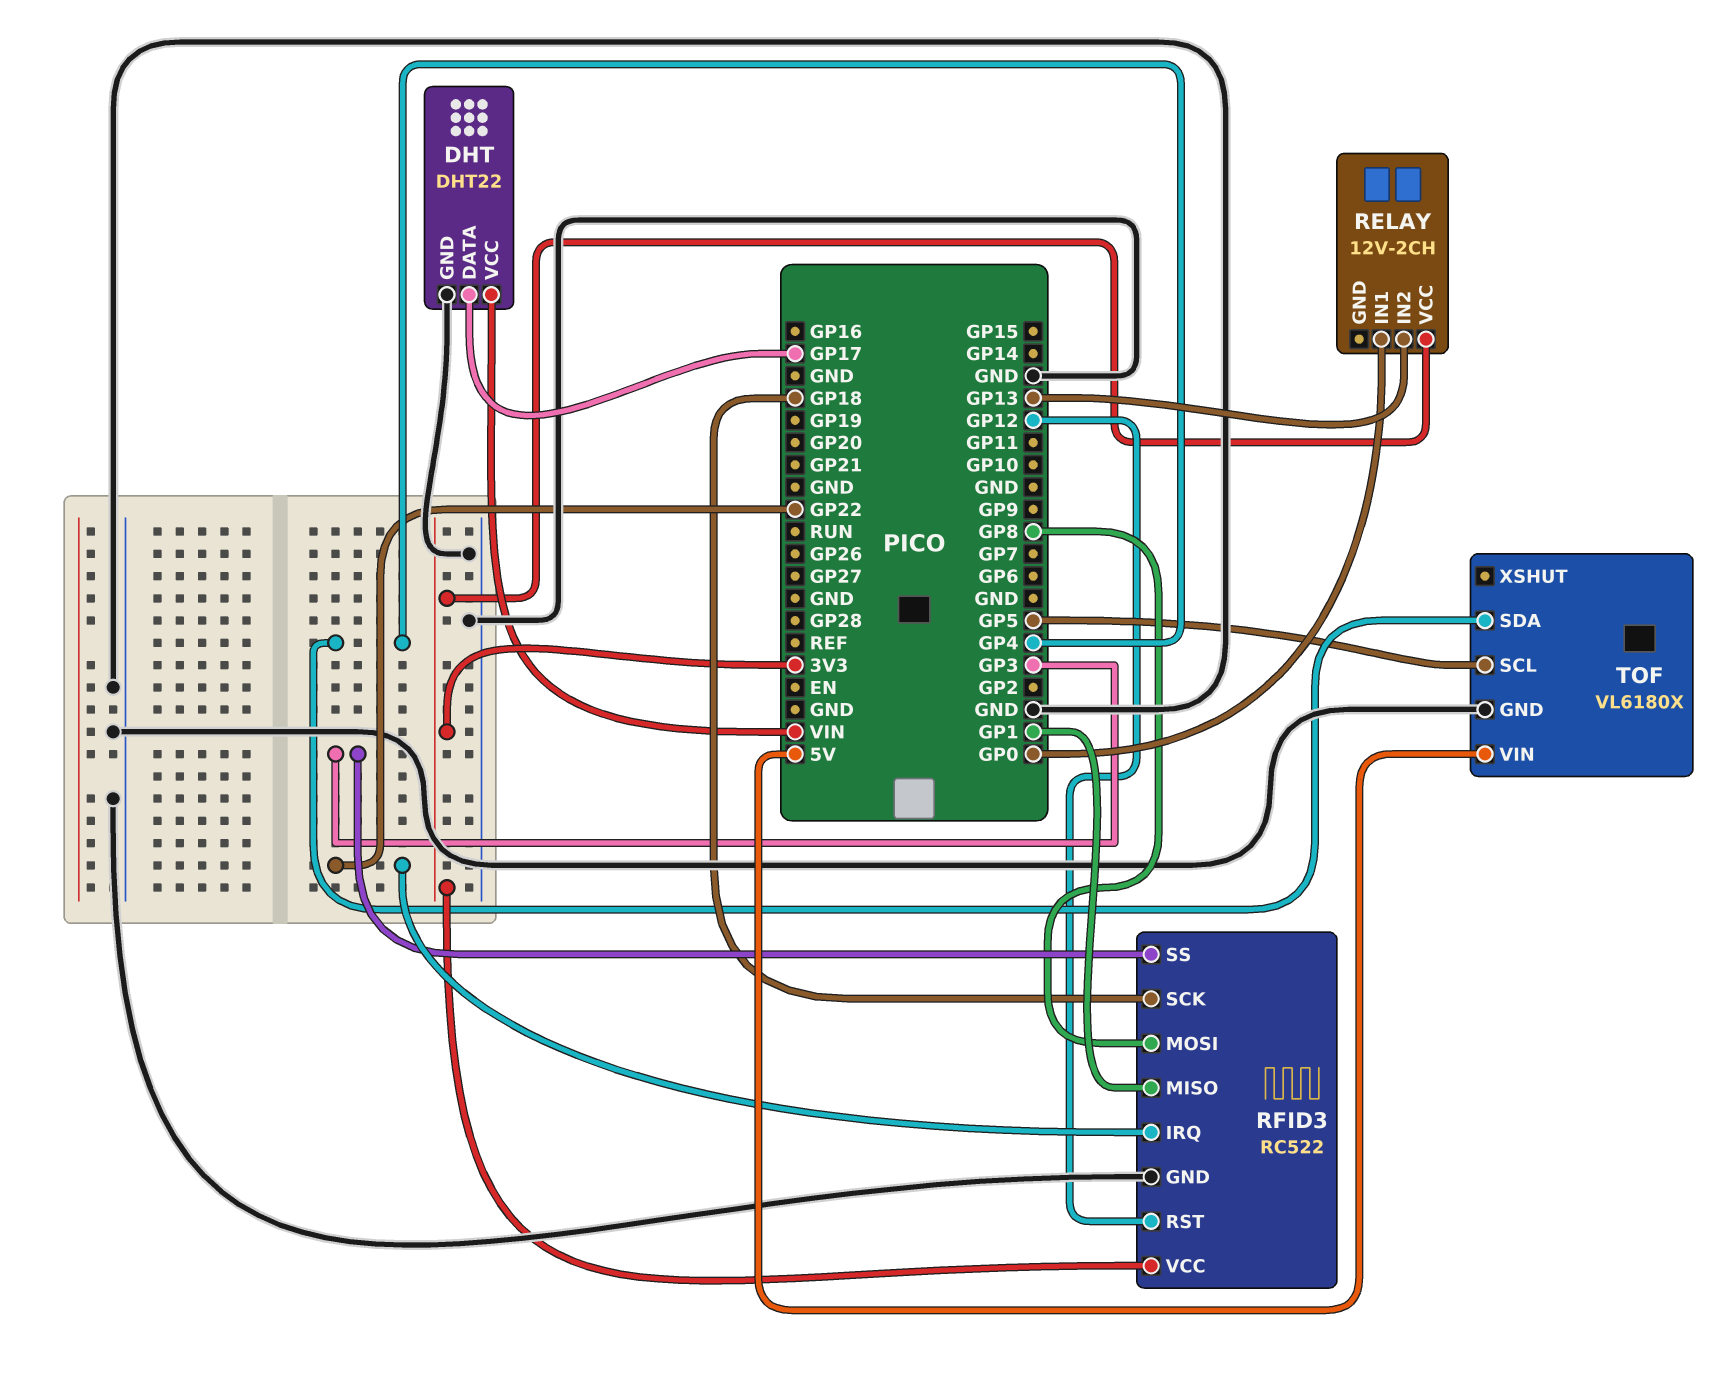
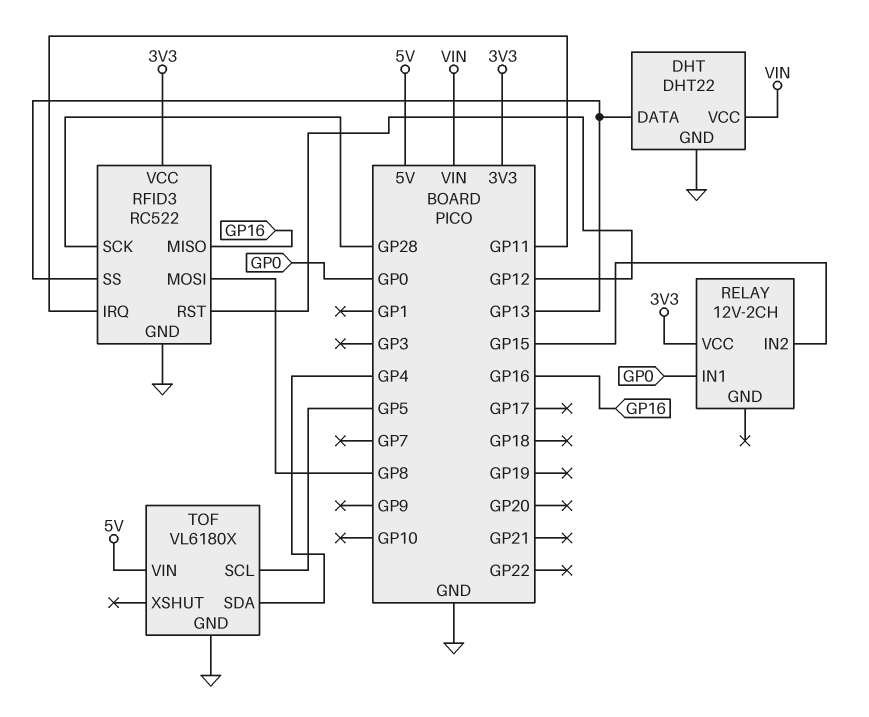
DHT pin DATA: GP17 -> GP13
RELAY pin IN2: GP13 -> GP15
RFID3 pin IRQ: GP22 -> GP11
RFID3 pin MISO: GP1 -> GP16
RFID3 pin SCK: GP18 -> GP28
RFID3 pin SS: GP3 -> GP13

